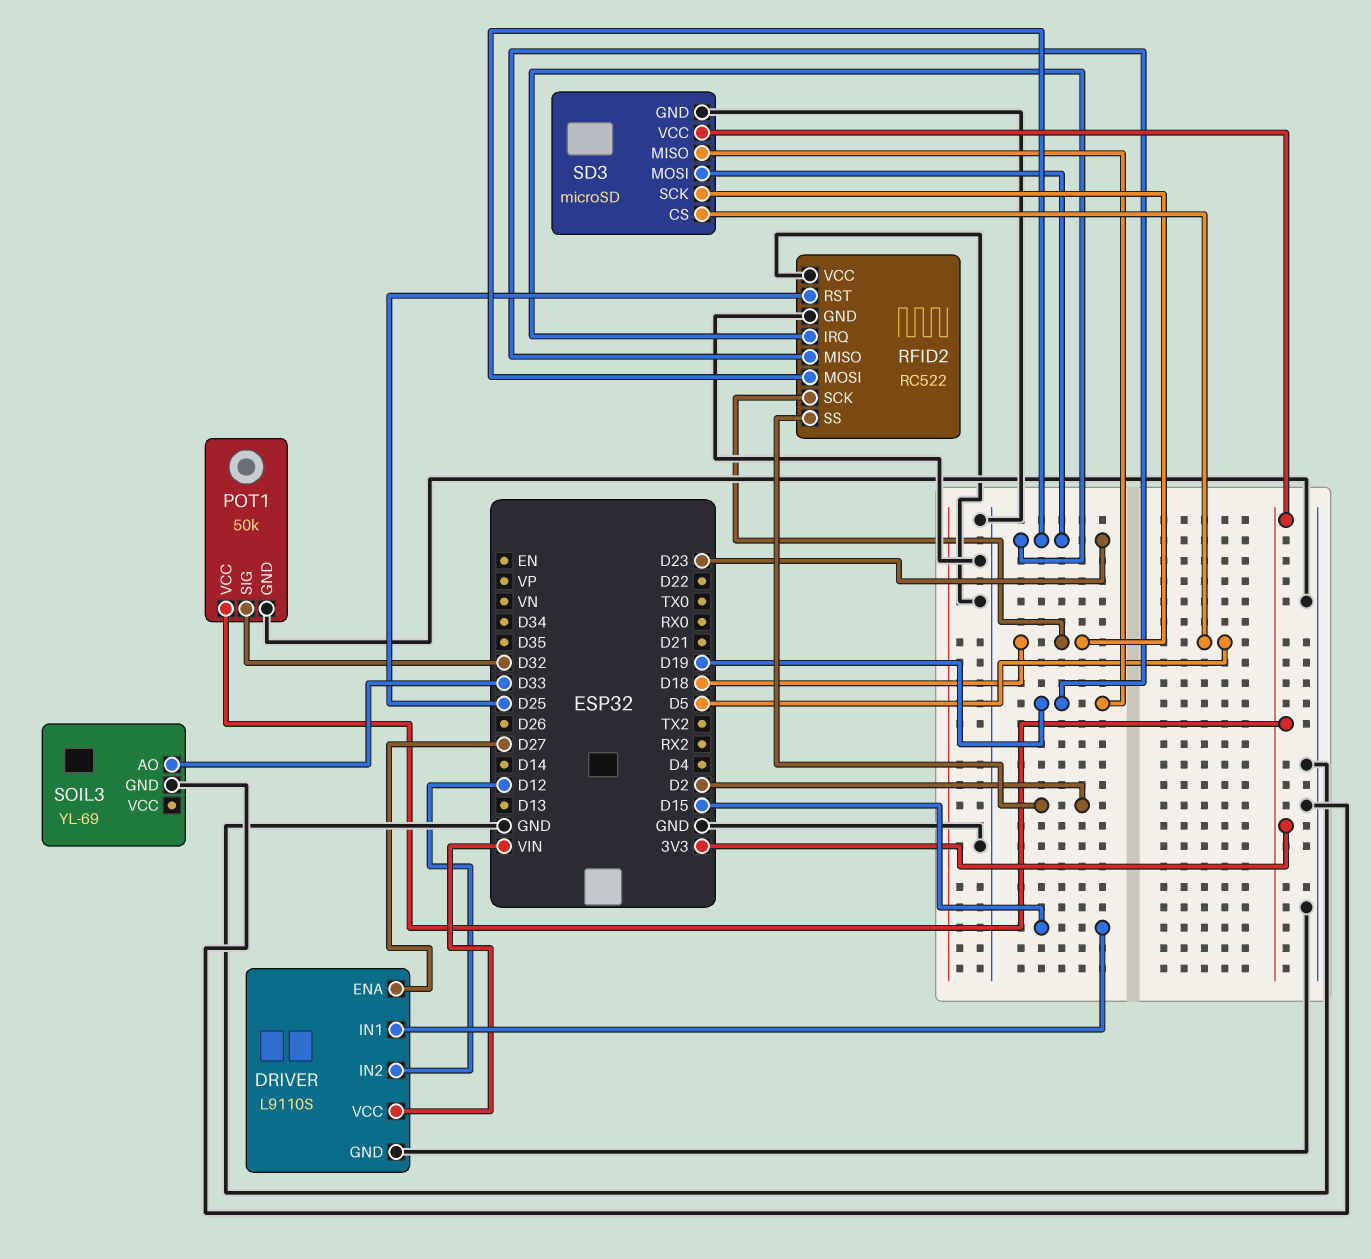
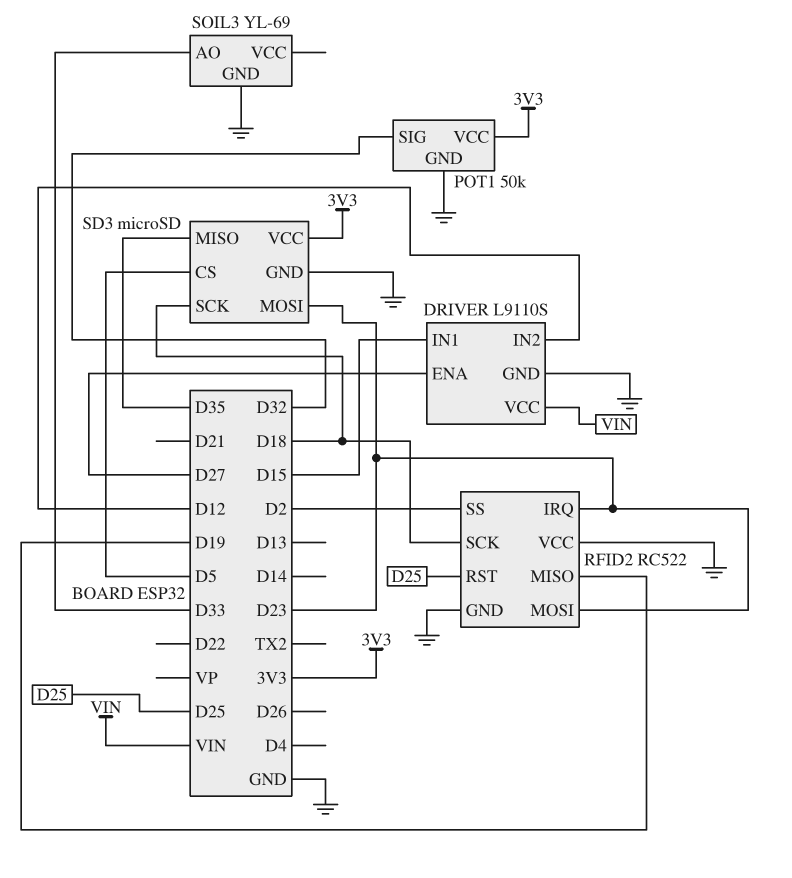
SD3 pin MISO: D19 -> D35

